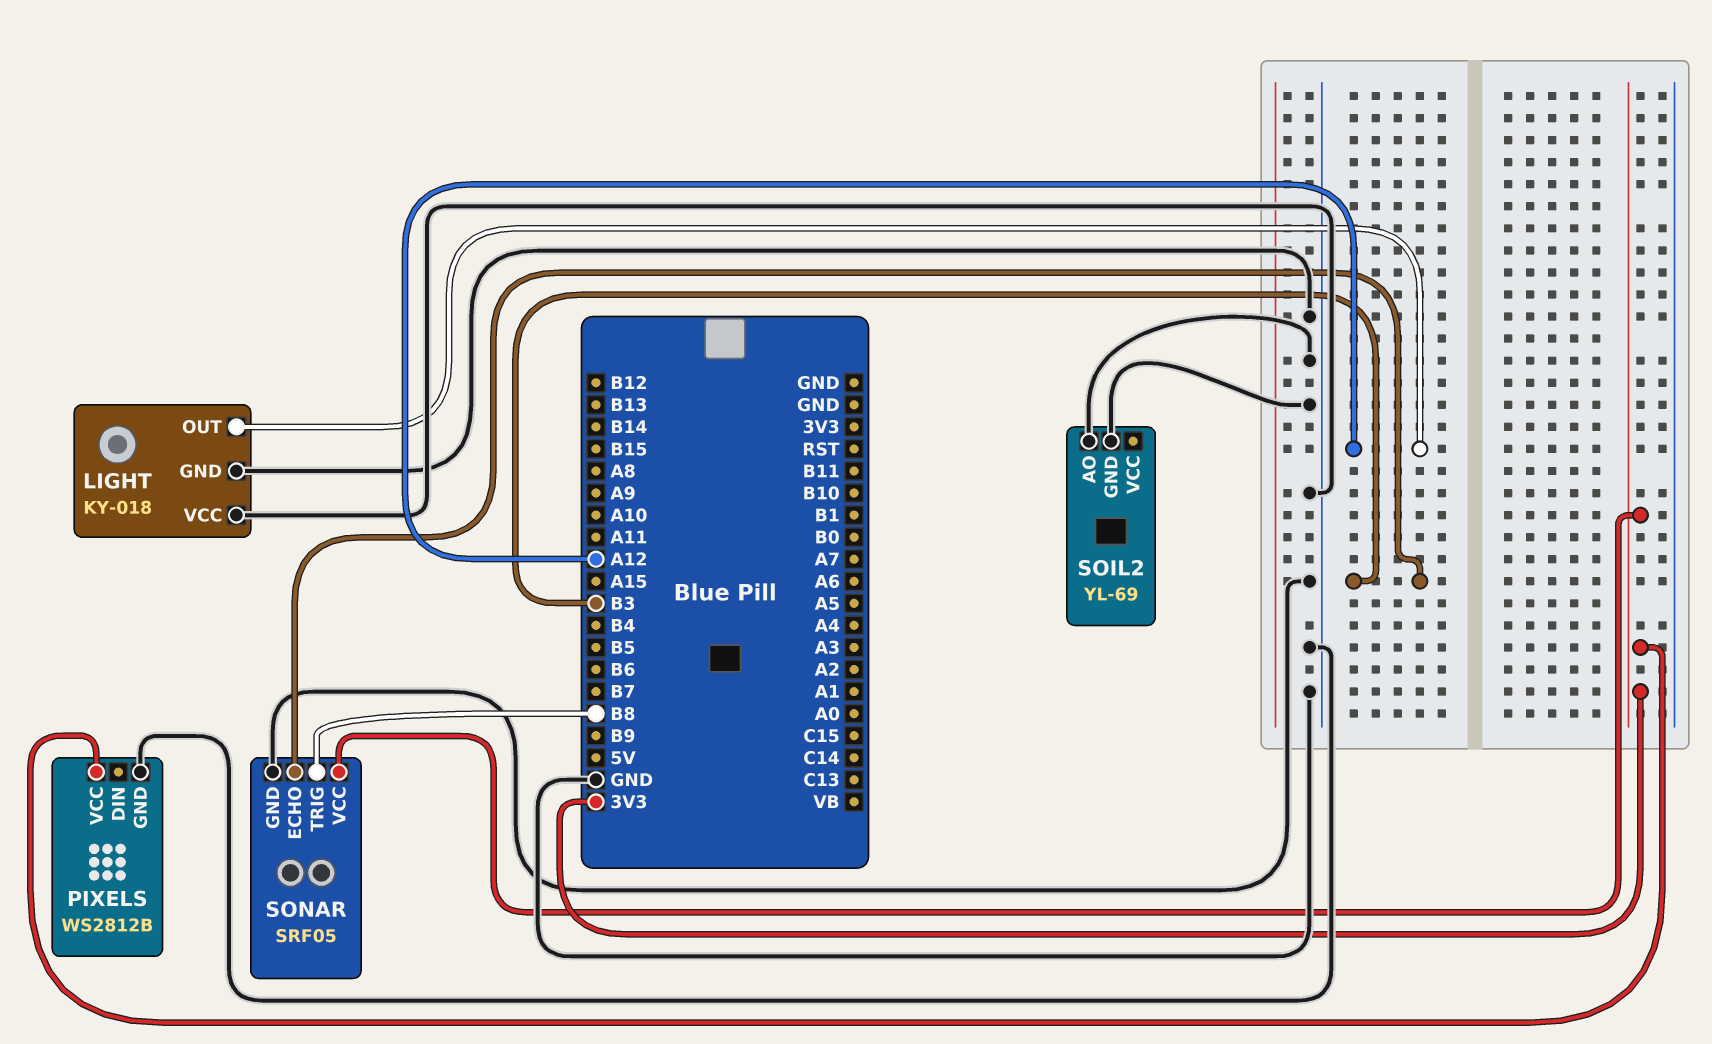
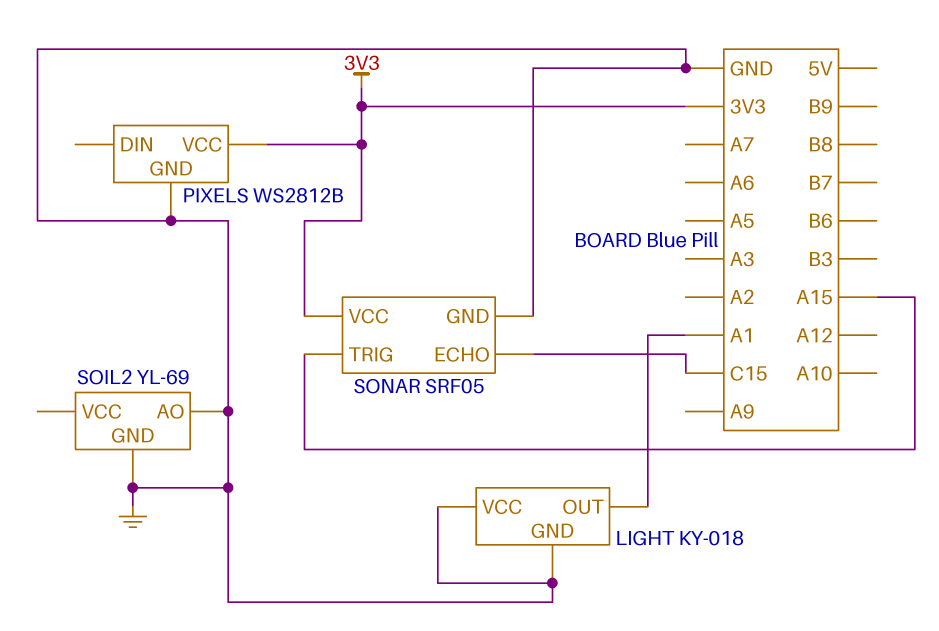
LIGHT pin OUT: A12 -> A1
SONAR pin ECHO: B3 -> C15
SONAR pin TRIG: B8 -> A15

